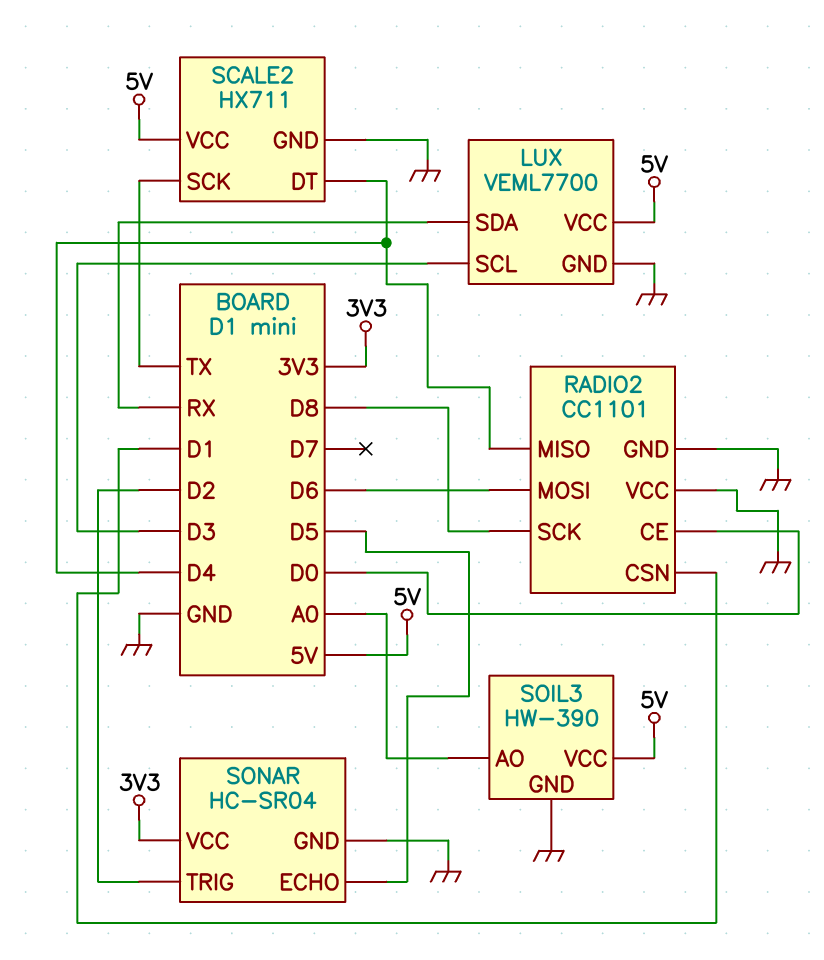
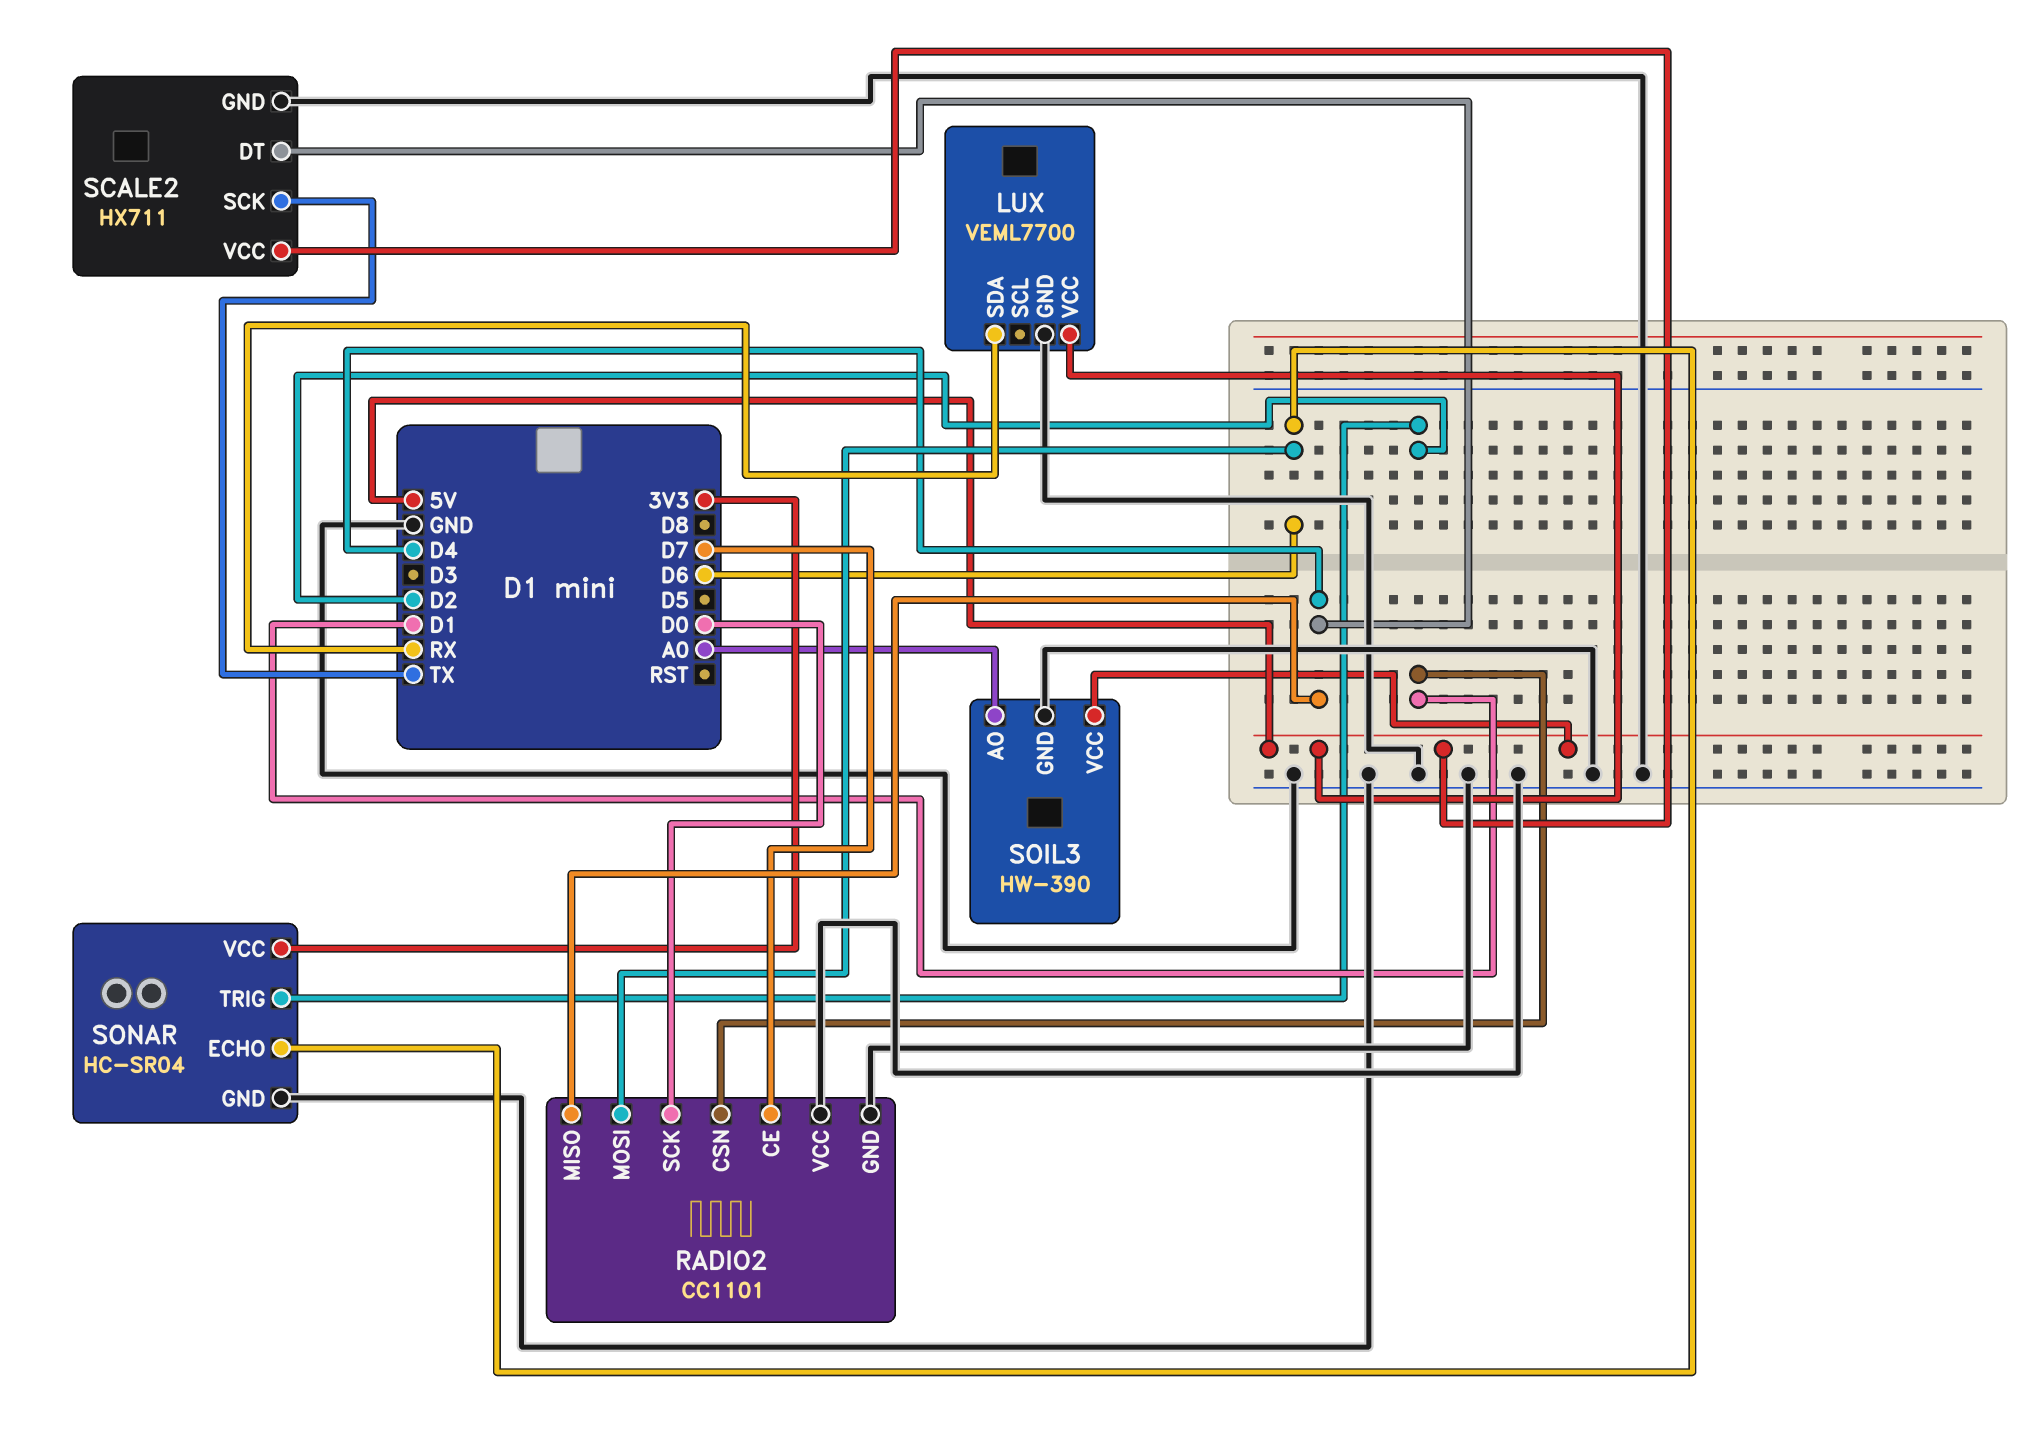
LUX pin SCL: D3 -> none
RADIO2 pin CE: D0 -> D7
RADIO2 pin SCK: D8 -> D0
SONAR pin ECHO: D5 -> D6

